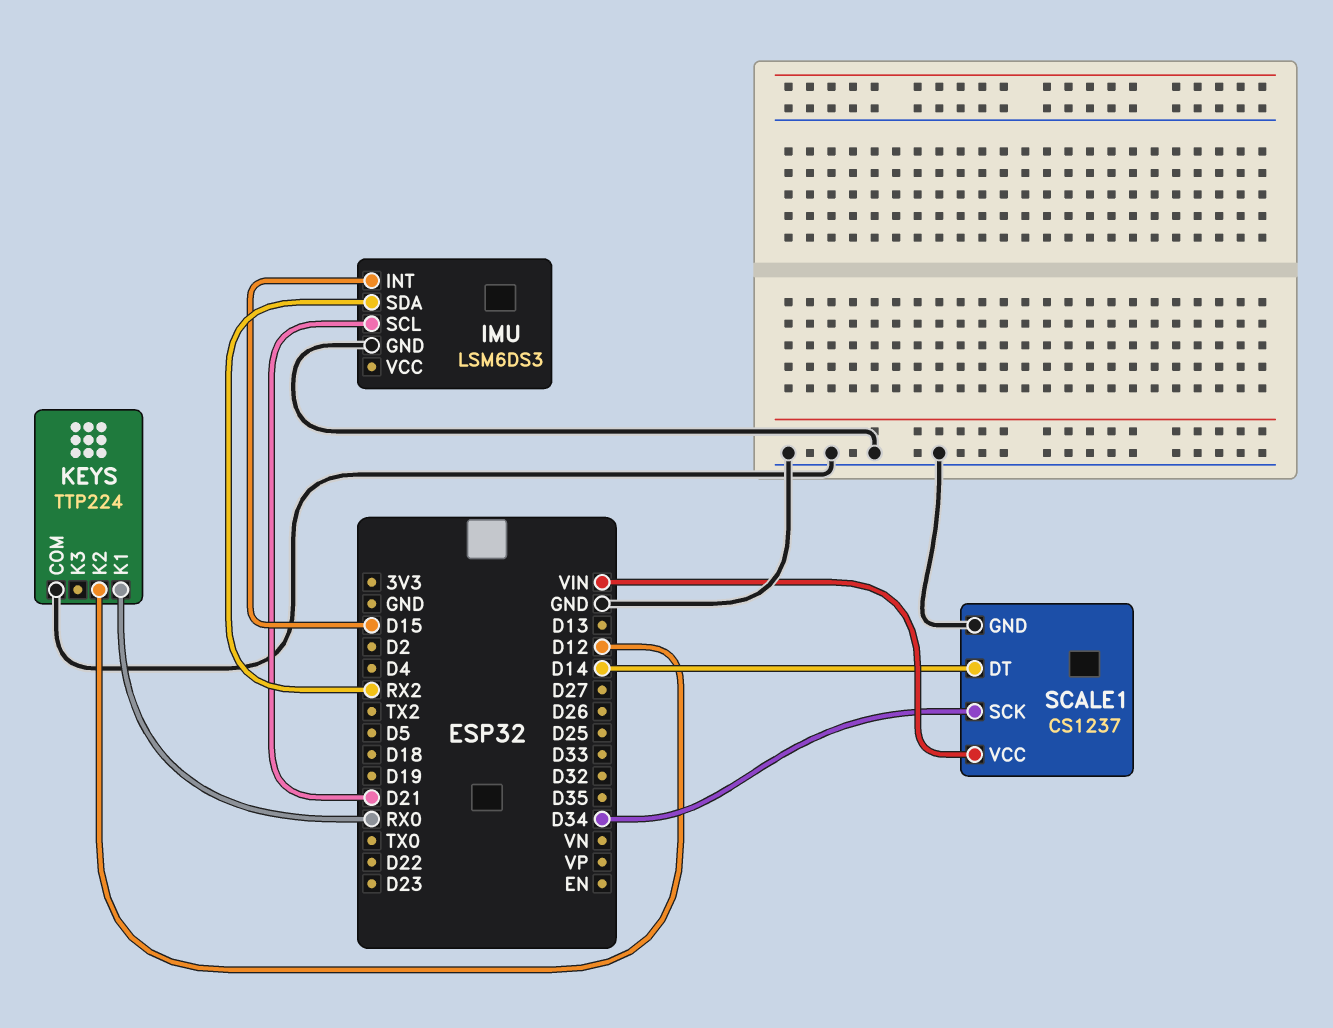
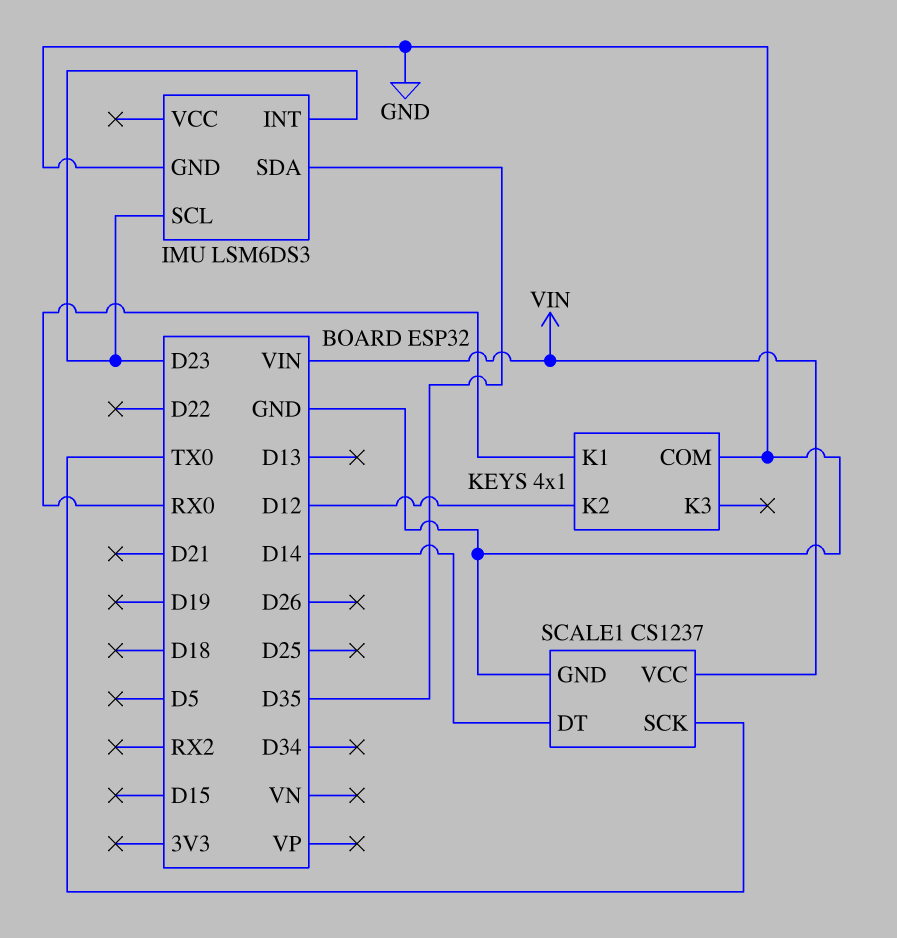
IMU pin INT: D15 -> D23
IMU pin SCL: D21 -> D23
IMU pin SDA: RX2 -> D35
KEYS: TTP224 -> 4x1
SCALE1 pin SCK: D34 -> TX0

